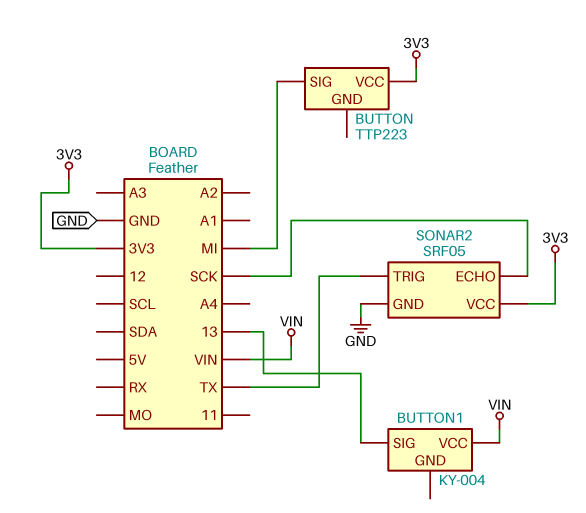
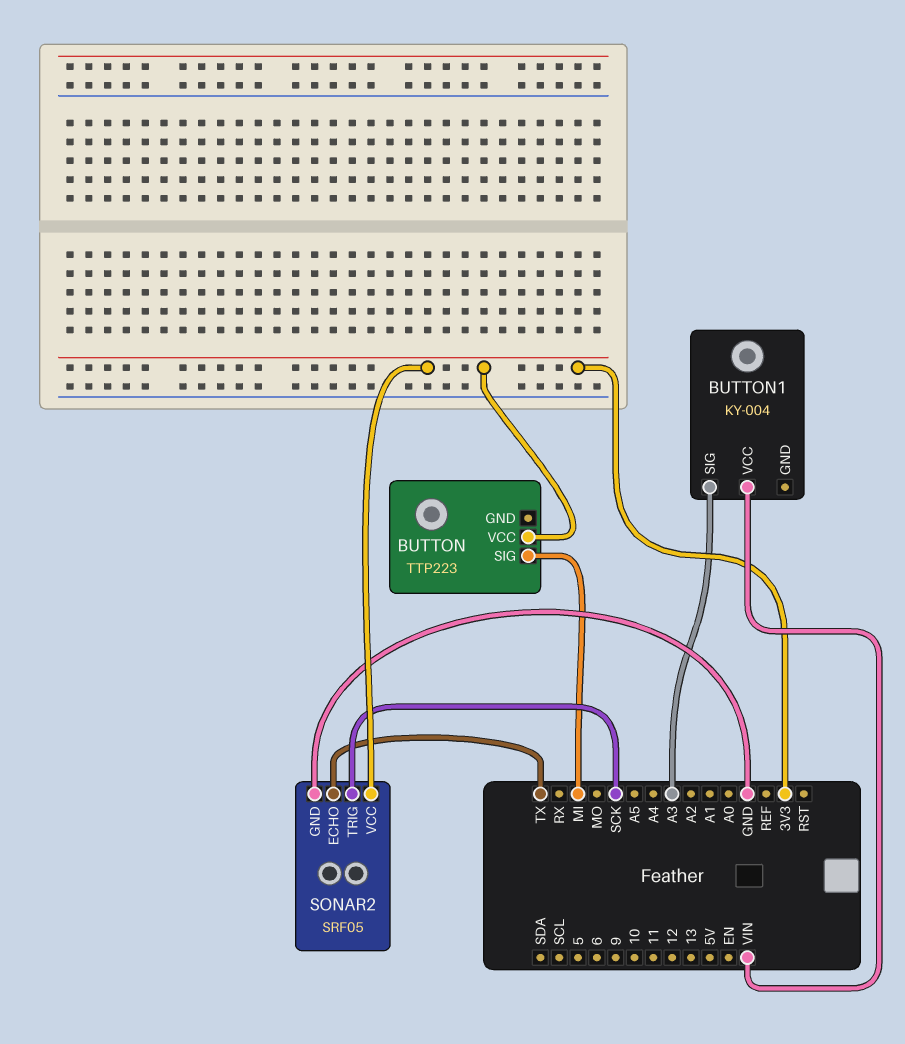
BUTTON1 pin SIG: 13 -> A3
SONAR2 pin ECHO: SCK -> TX
SONAR2 pin TRIG: TX -> SCK

